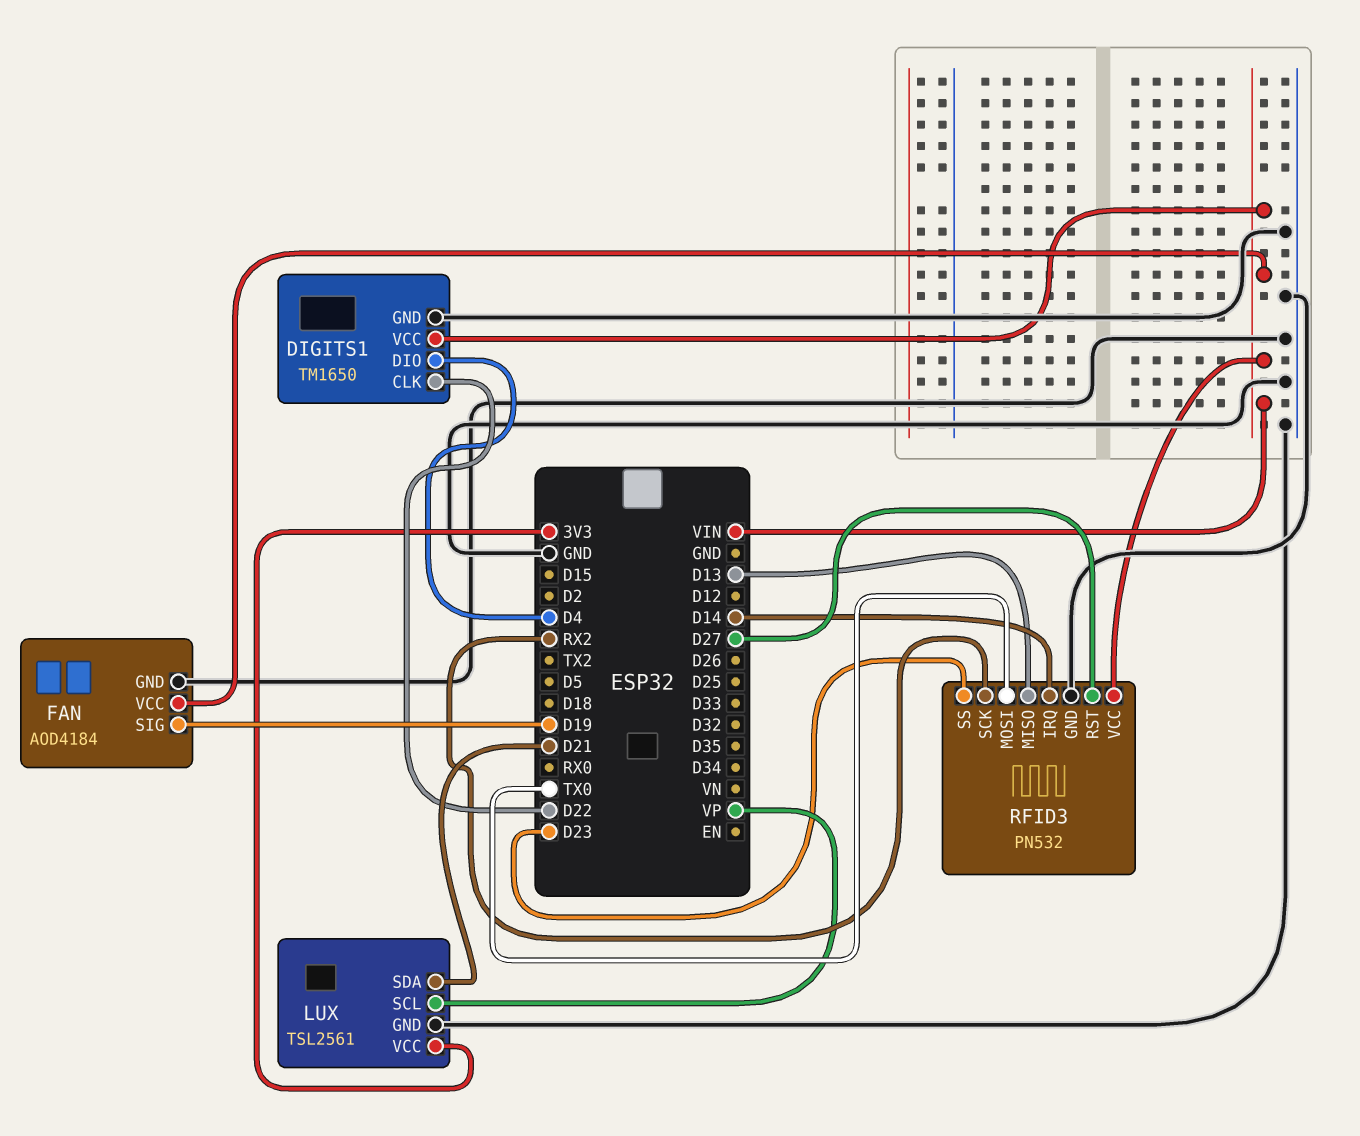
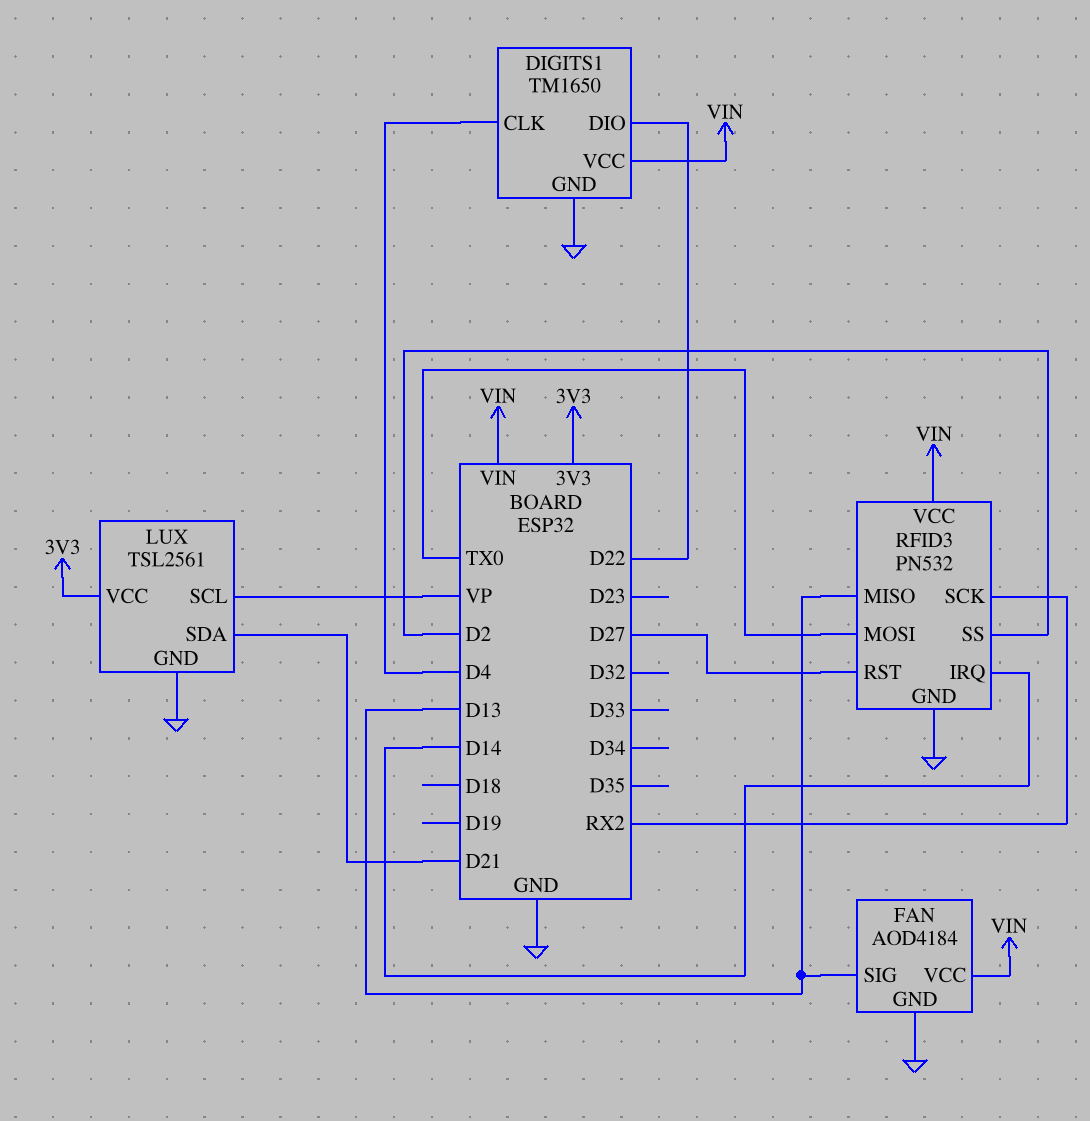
DIGITS1 pin CLK: D22 -> D4
DIGITS1 pin DIO: D4 -> D22
FAN pin SIG: D19 -> D13
RFID3 pin SS: D23 -> D2

